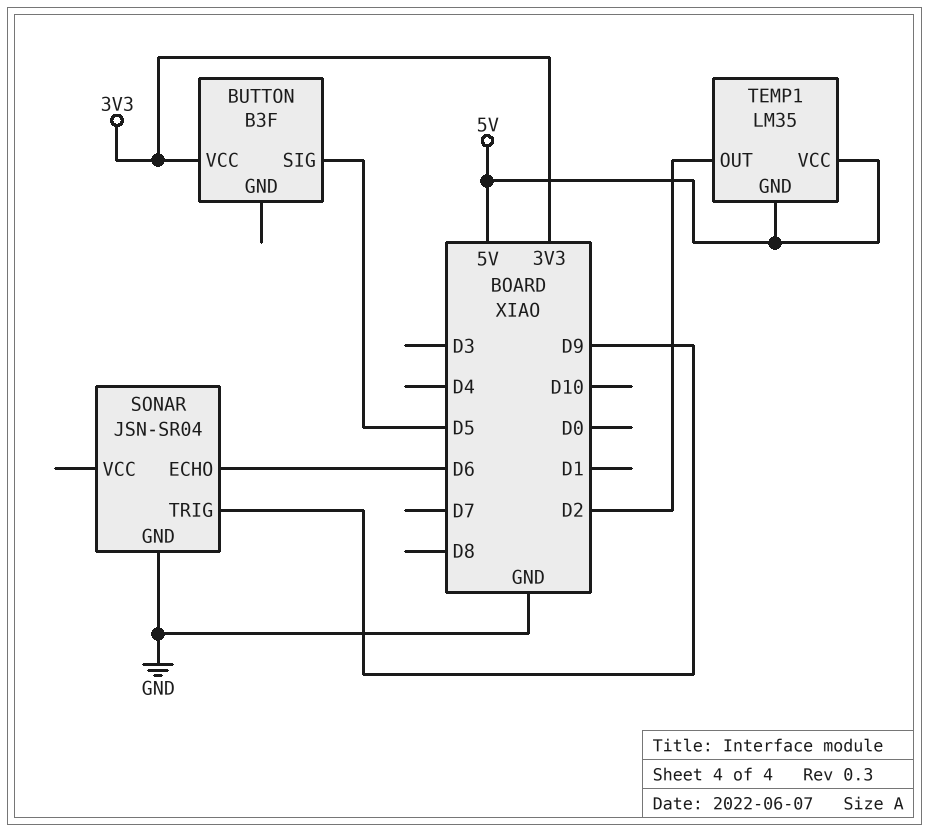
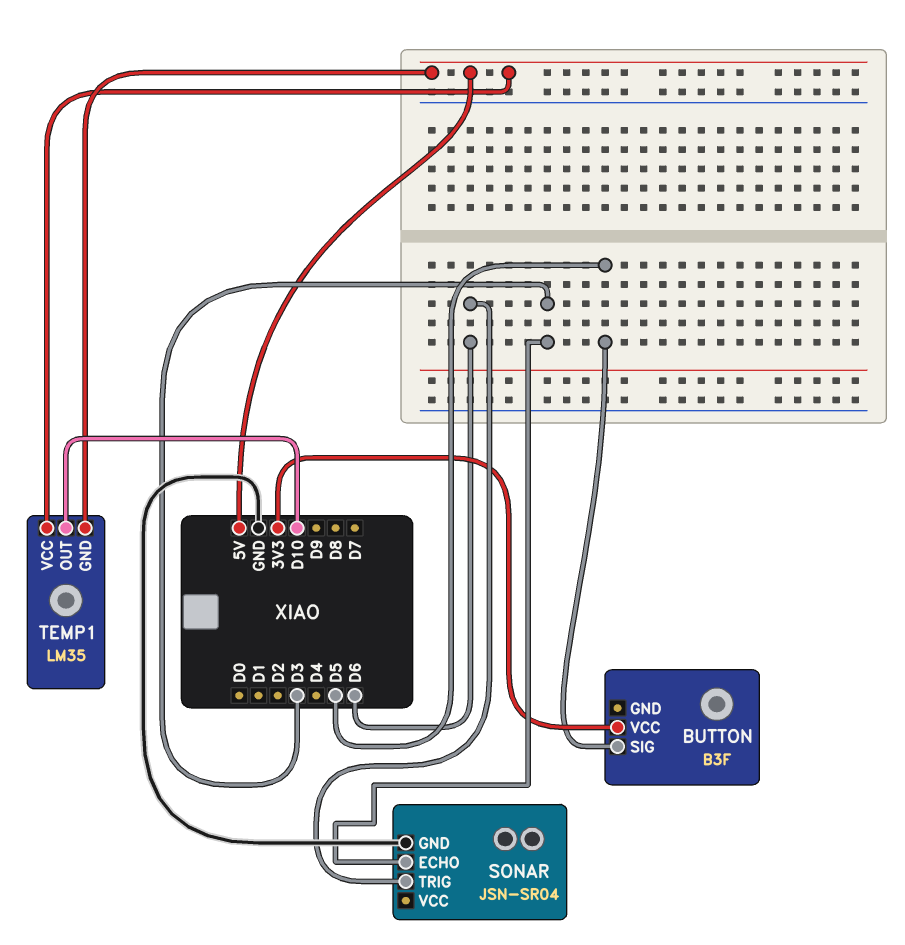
SONAR pin ECHO: D6 -> D3
SONAR pin TRIG: D9 -> D6
TEMP1 pin OUT: D2 -> D10

